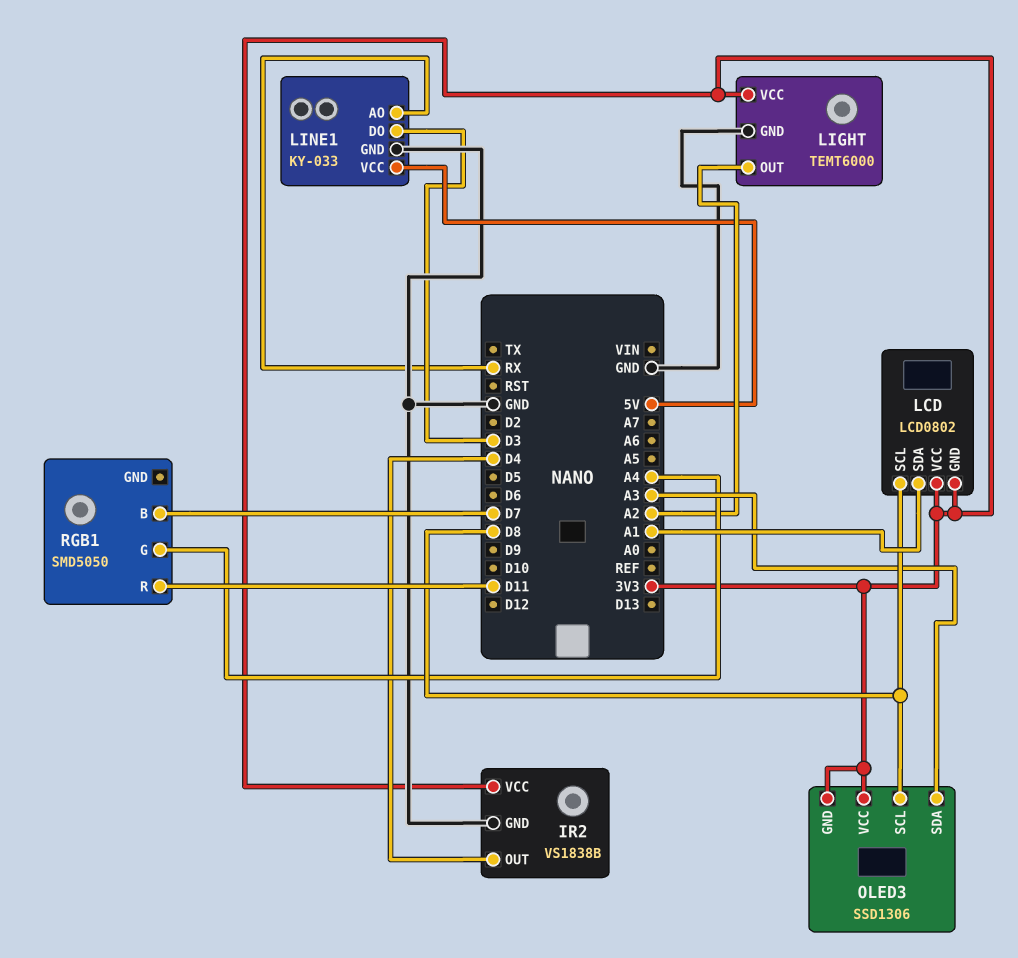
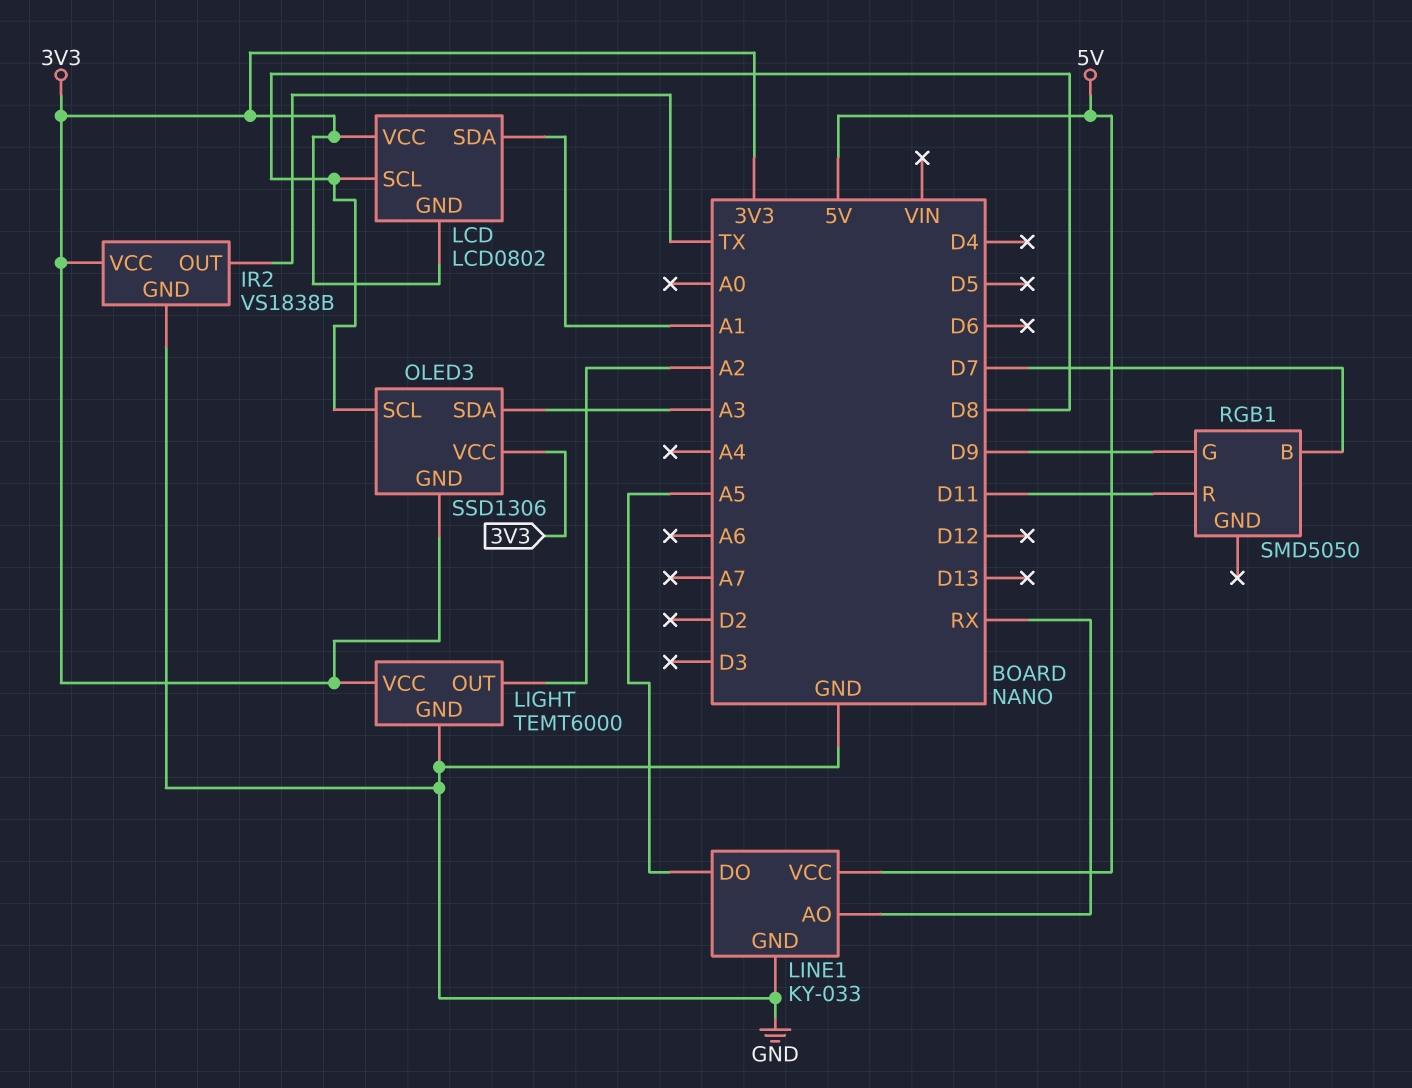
IR2 pin OUT: D4 -> TX
LINE1 pin DO: D3 -> A5
RGB1 pin G: A4 -> D9

